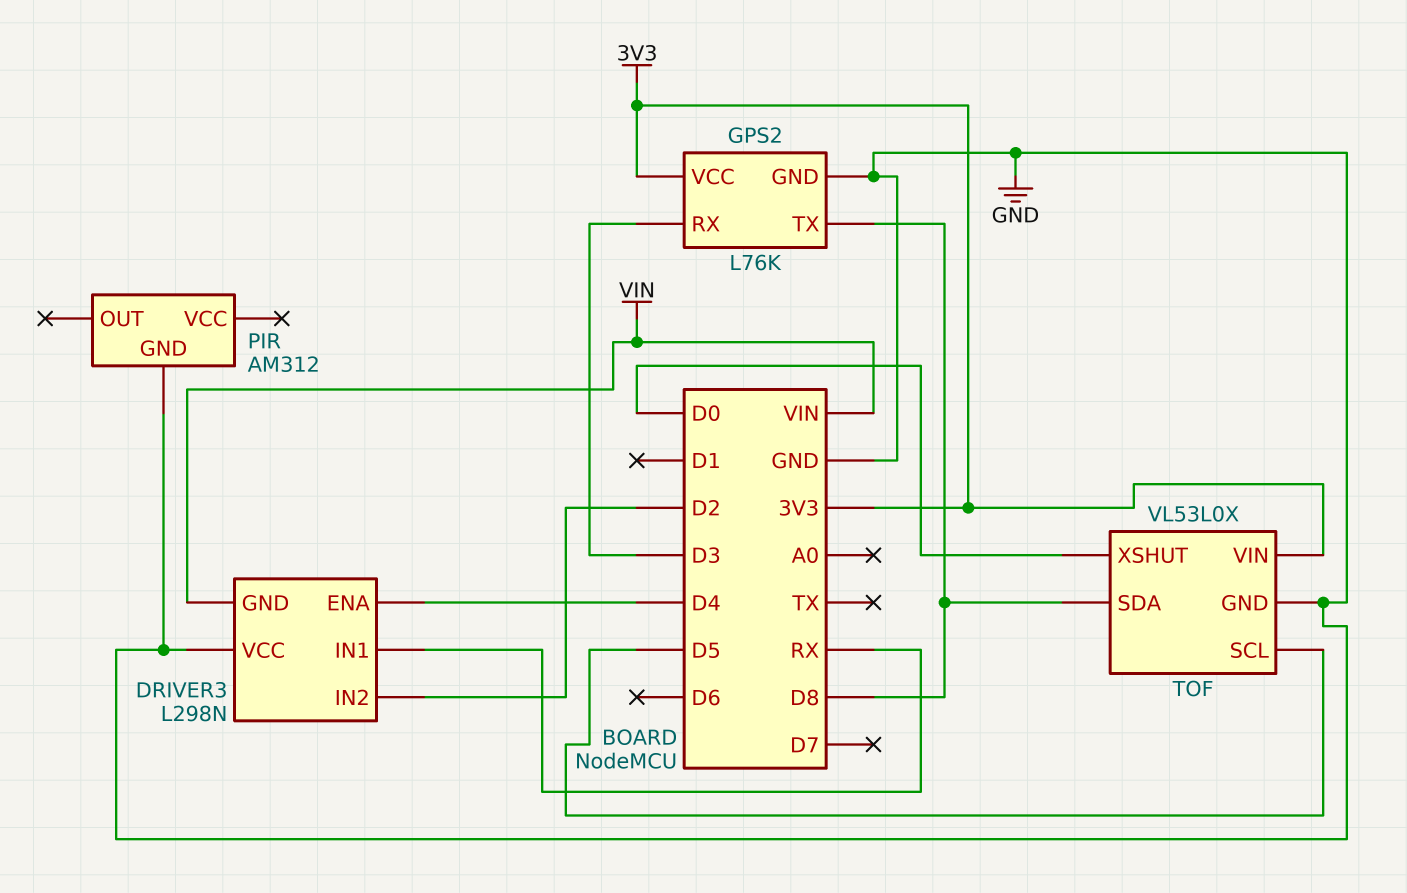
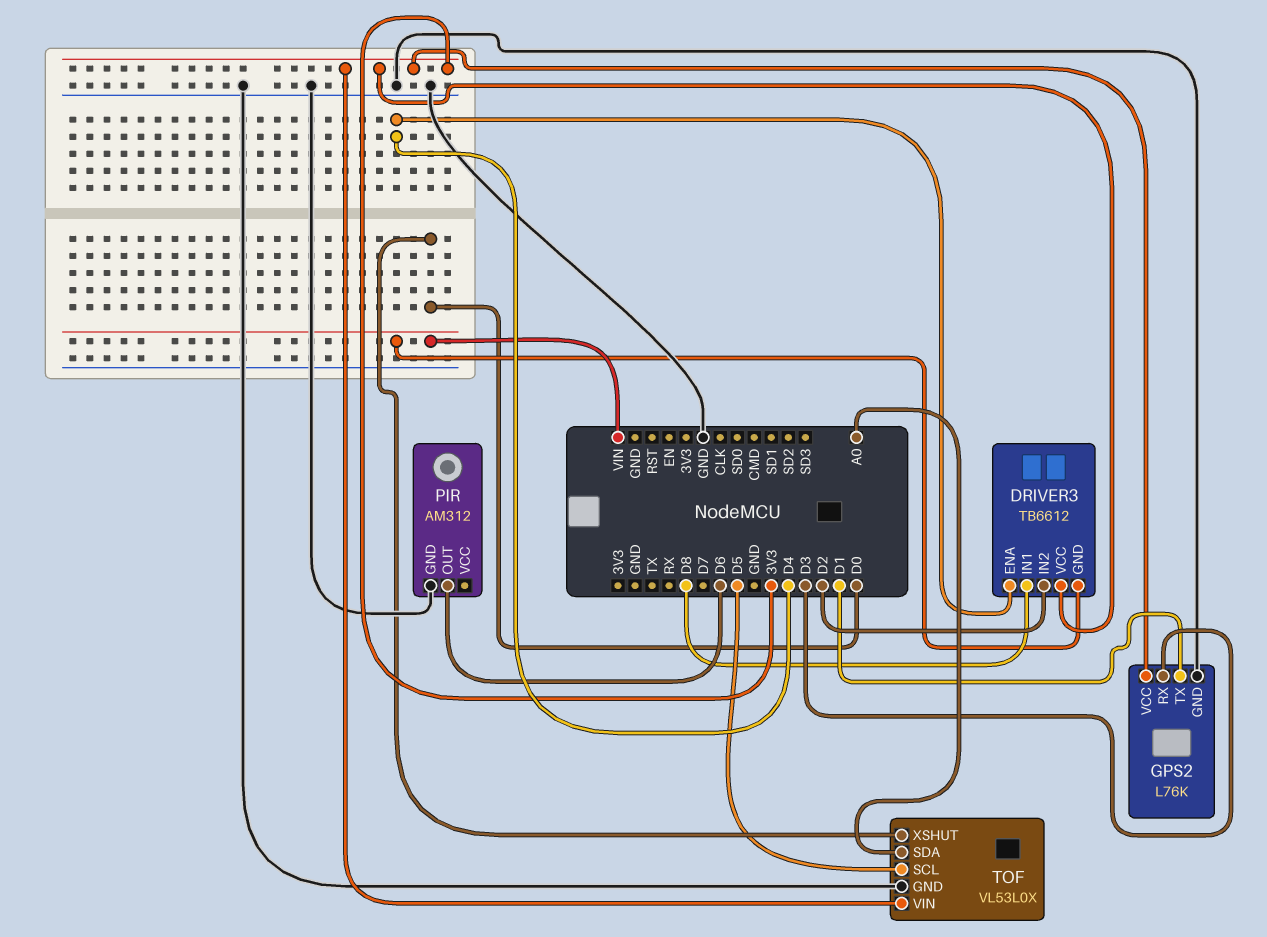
DRIVER3: L298N -> TB6612
DRIVER3 pin IN1: RX -> D8
DRIVER3 pin VCC: GND -> 3V3
GPS2 pin TX: D8 -> D1
PIR pin OUT: none -> D6
TOF pin SDA: D8 -> A0

